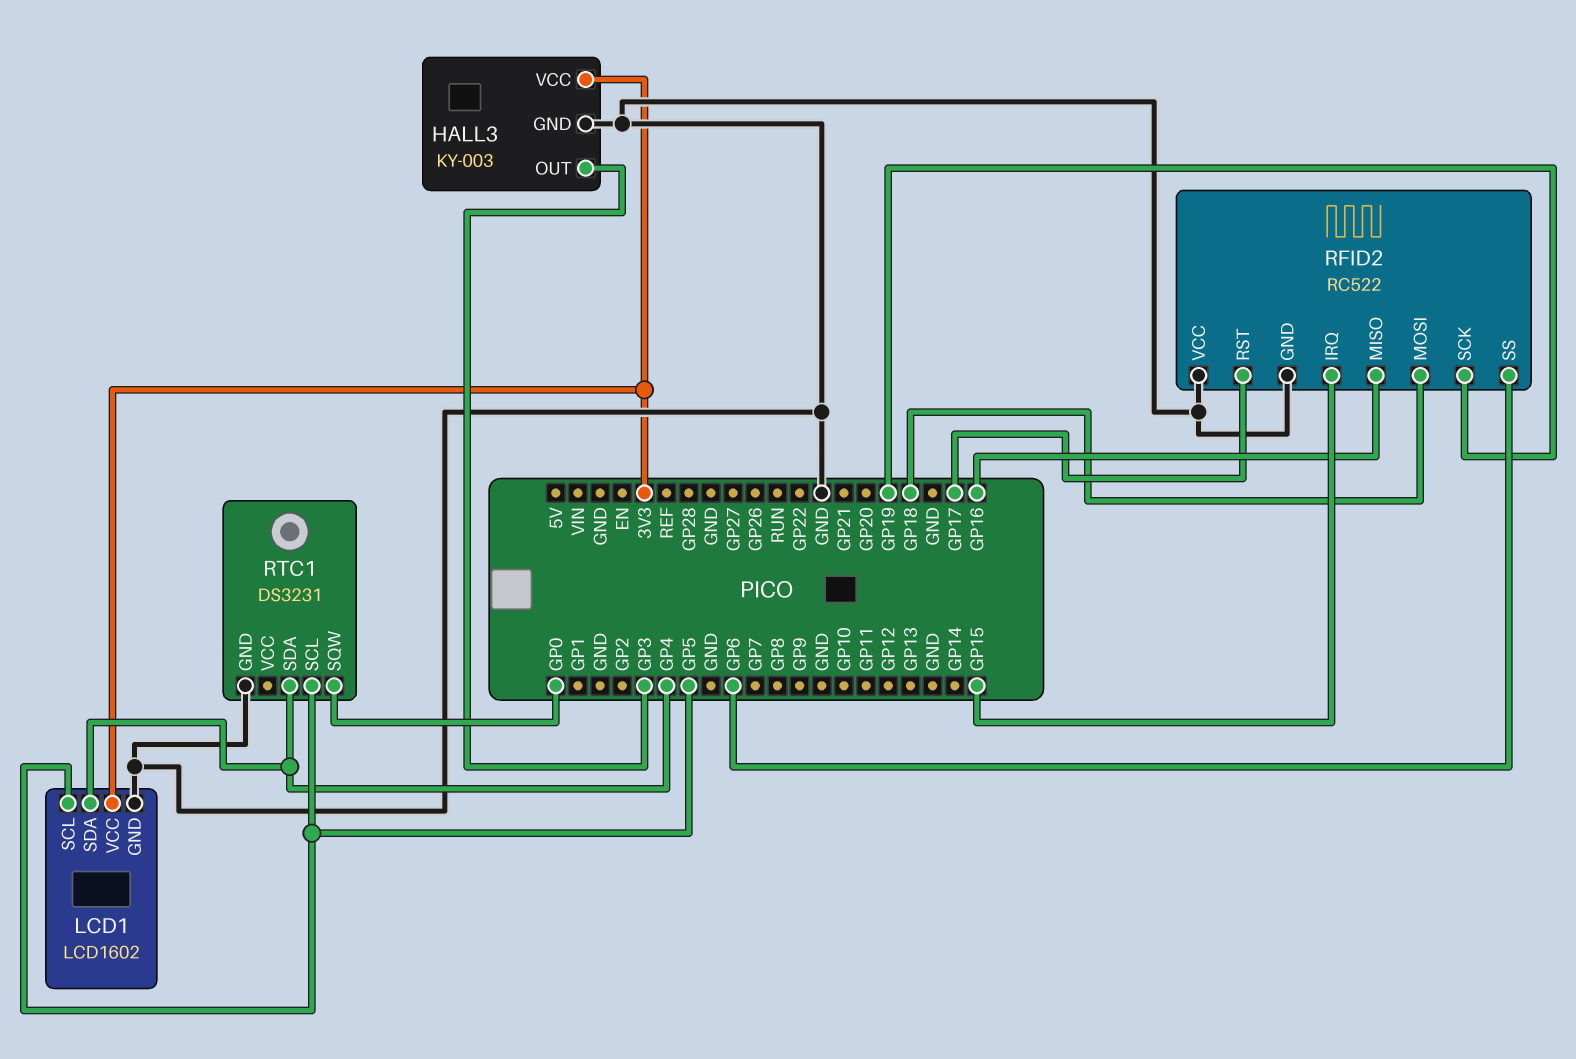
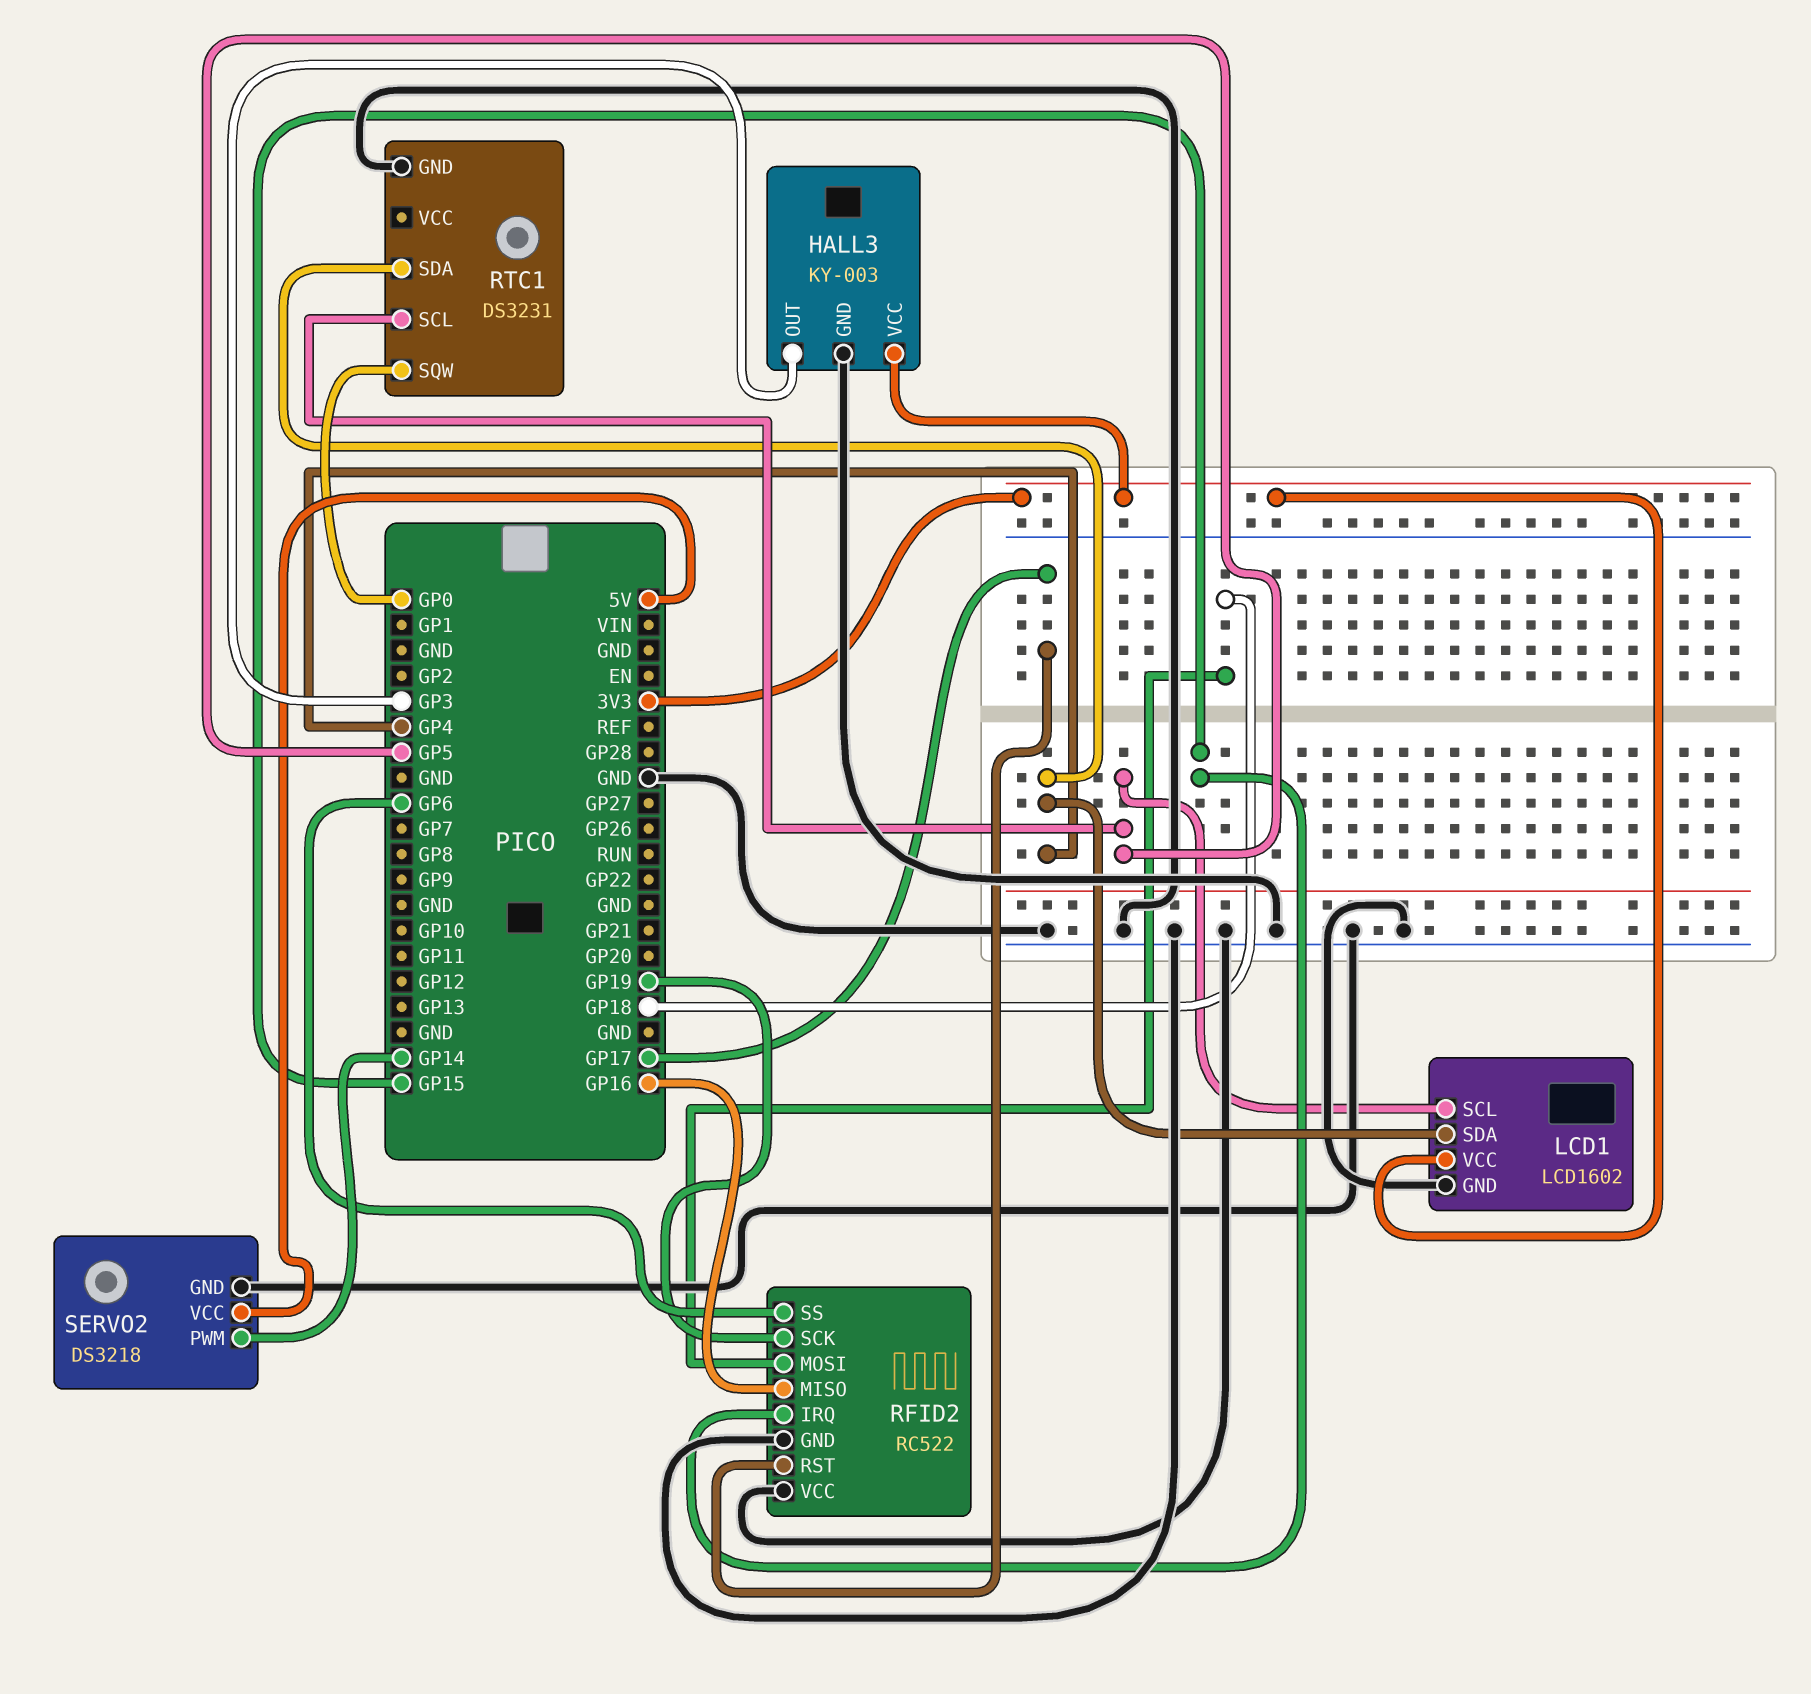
SERVO2: none -> DS3218
SERVO2 pin GND: none -> GND
SERVO2 pin PWM: none -> GP14
SERVO2 pin VCC: none -> 5V

